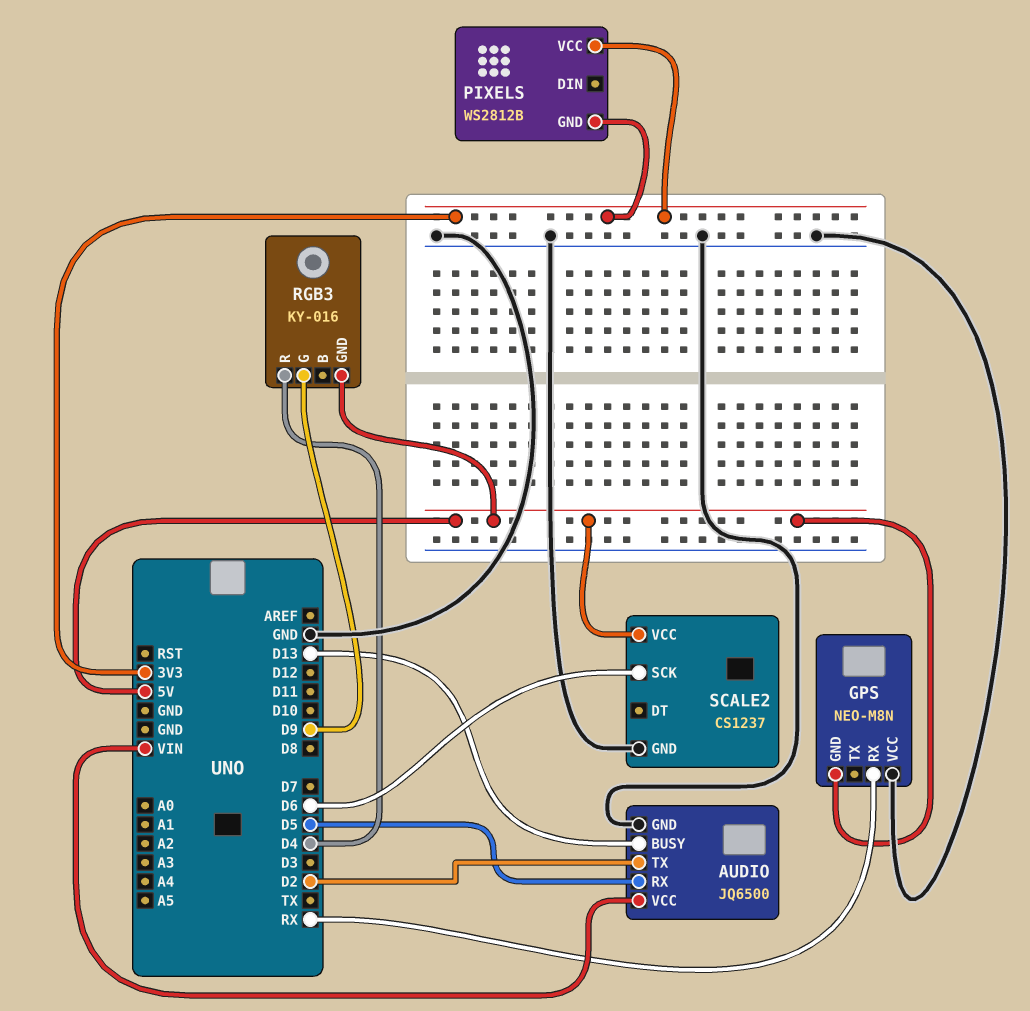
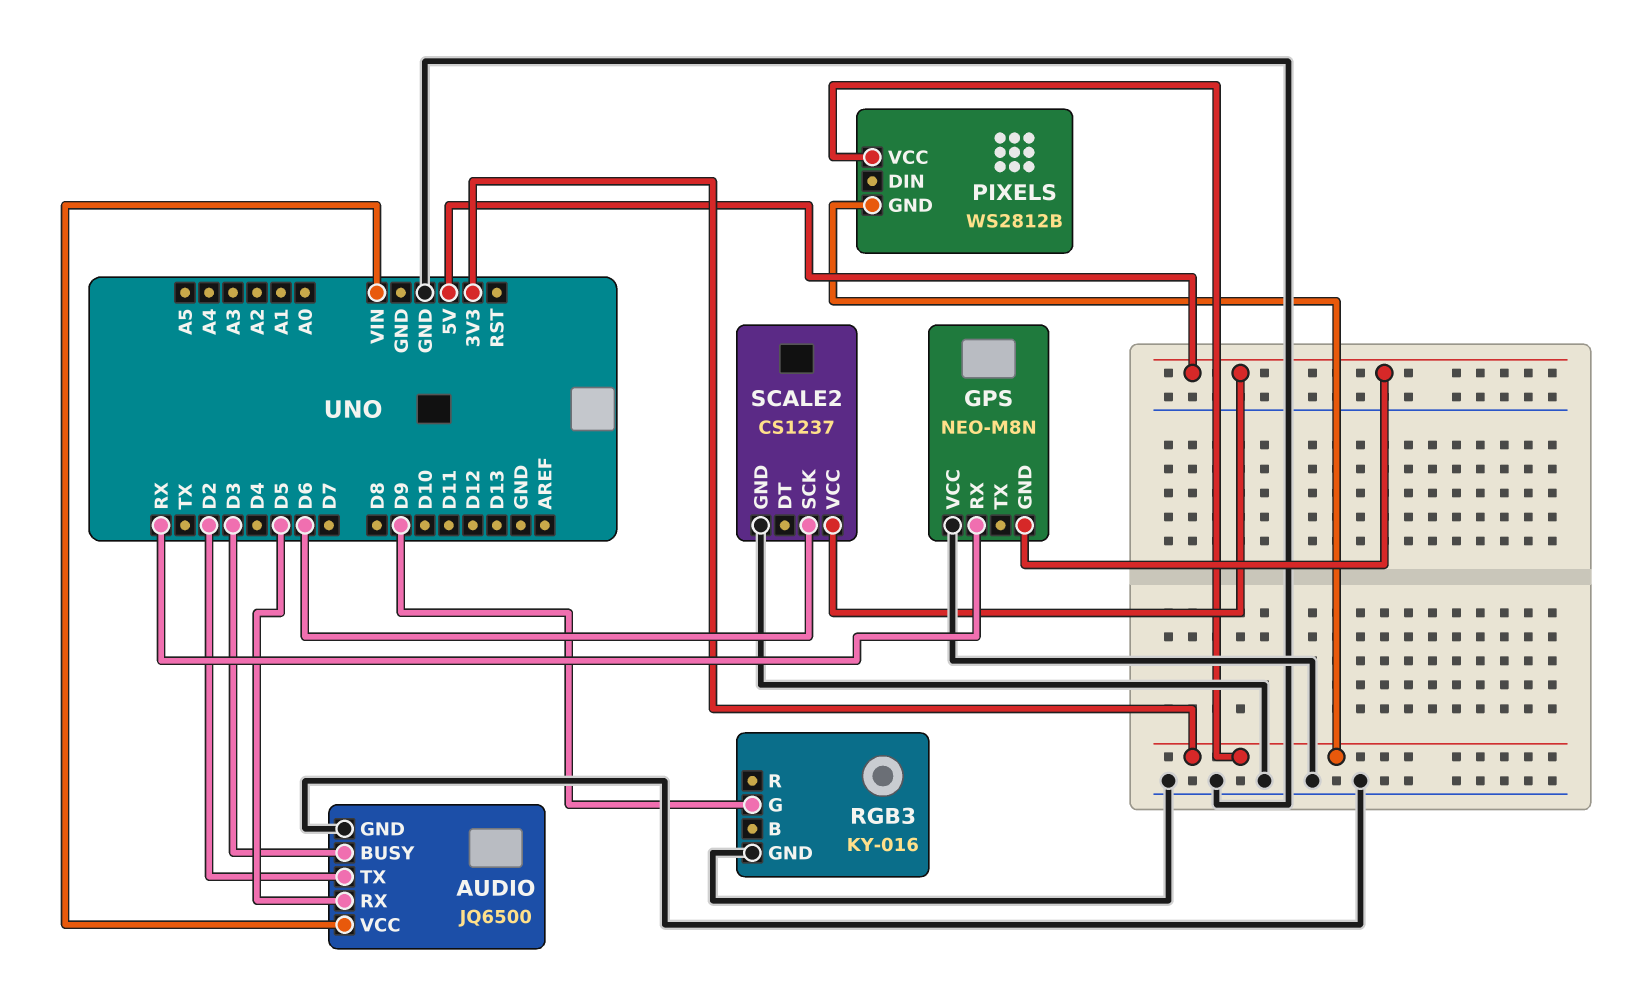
AUDIO pin BUSY: D13 -> D3
RGB3 pin GND: 5V -> GND
RGB3 pin R: D4 -> none

